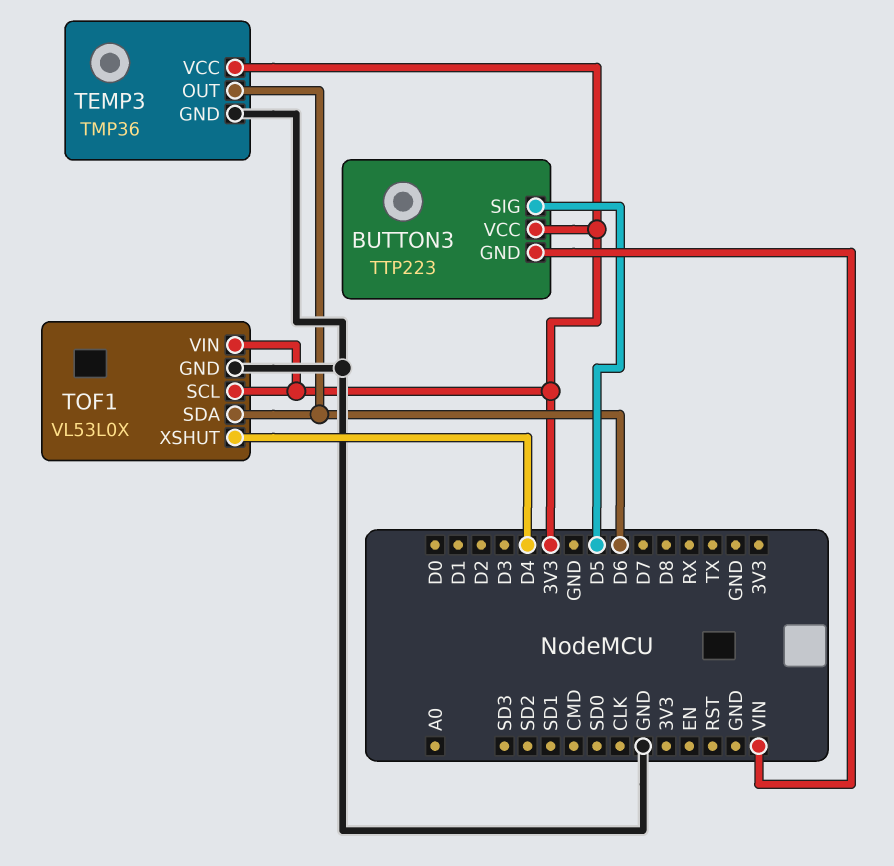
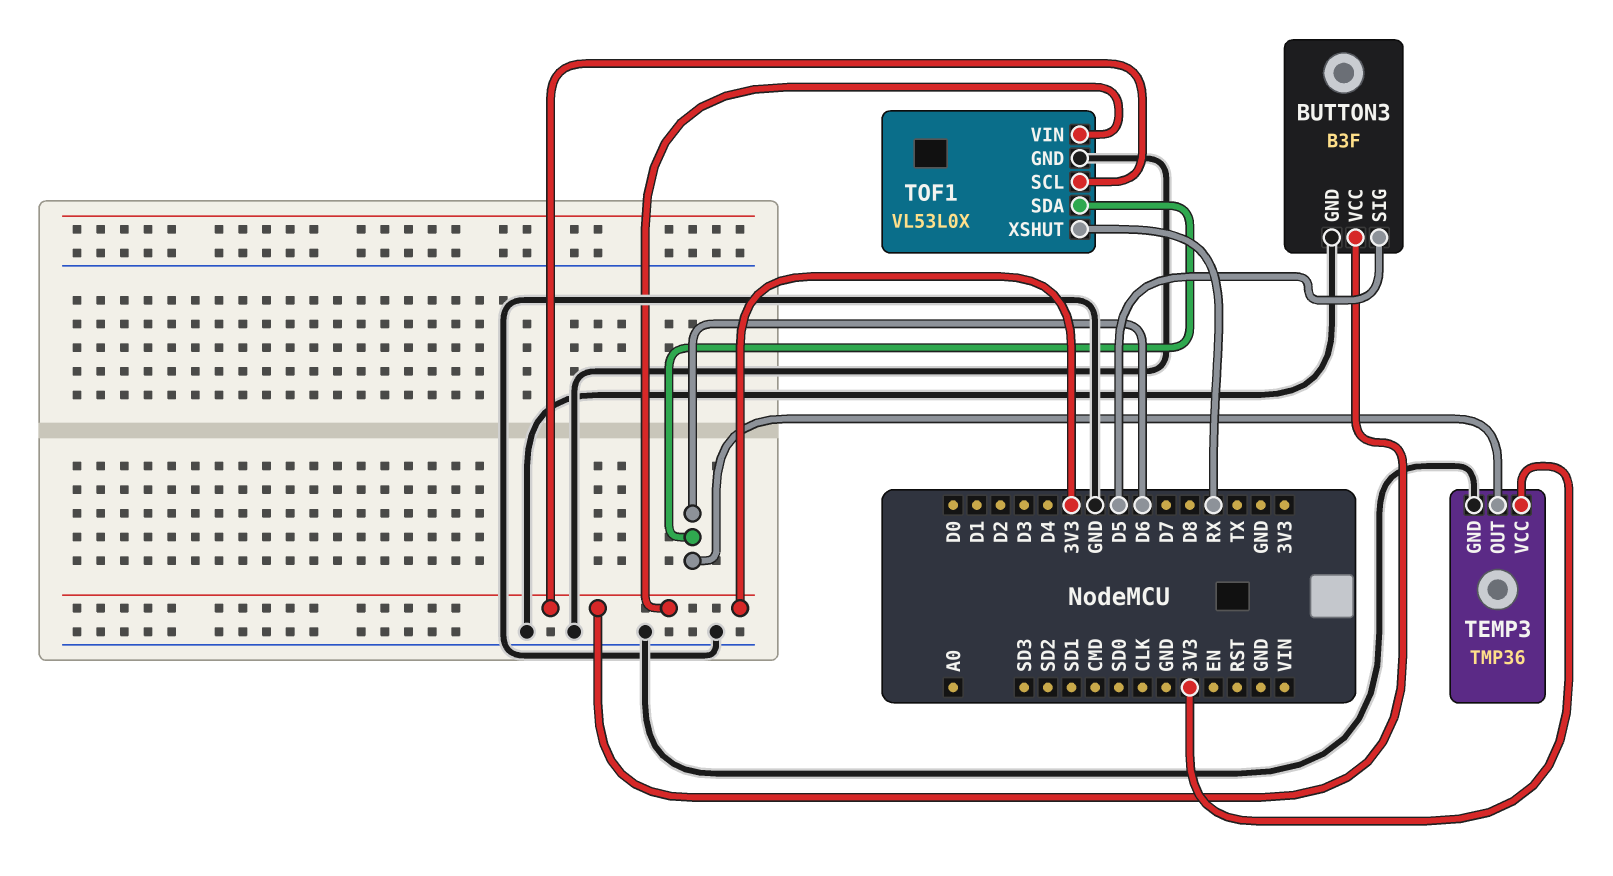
BUTTON3: TTP223 -> B3F
BUTTON3 pin GND: VIN -> GND
TOF1 pin XSHUT: D4 -> RX

